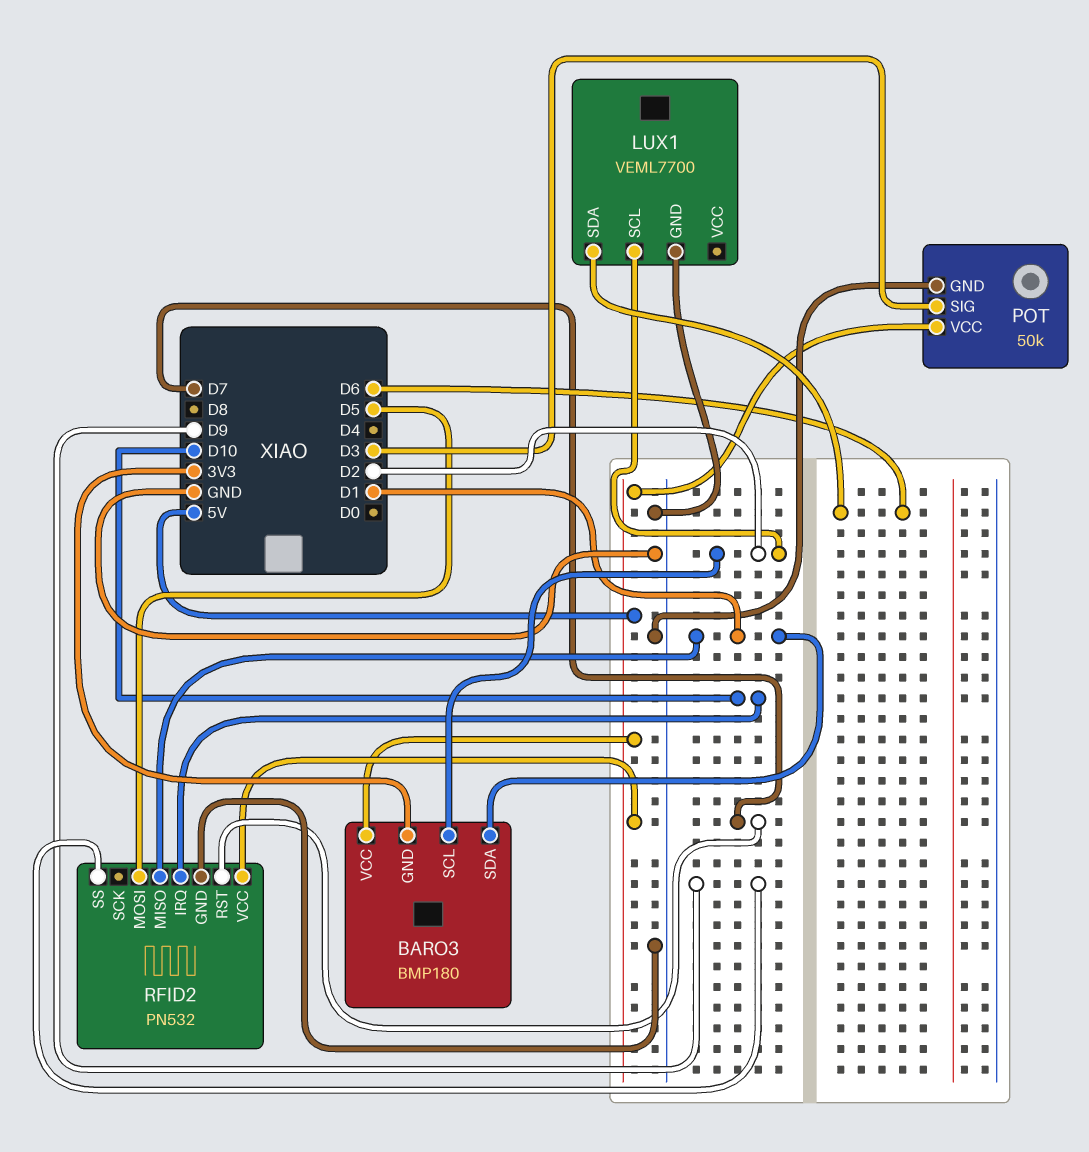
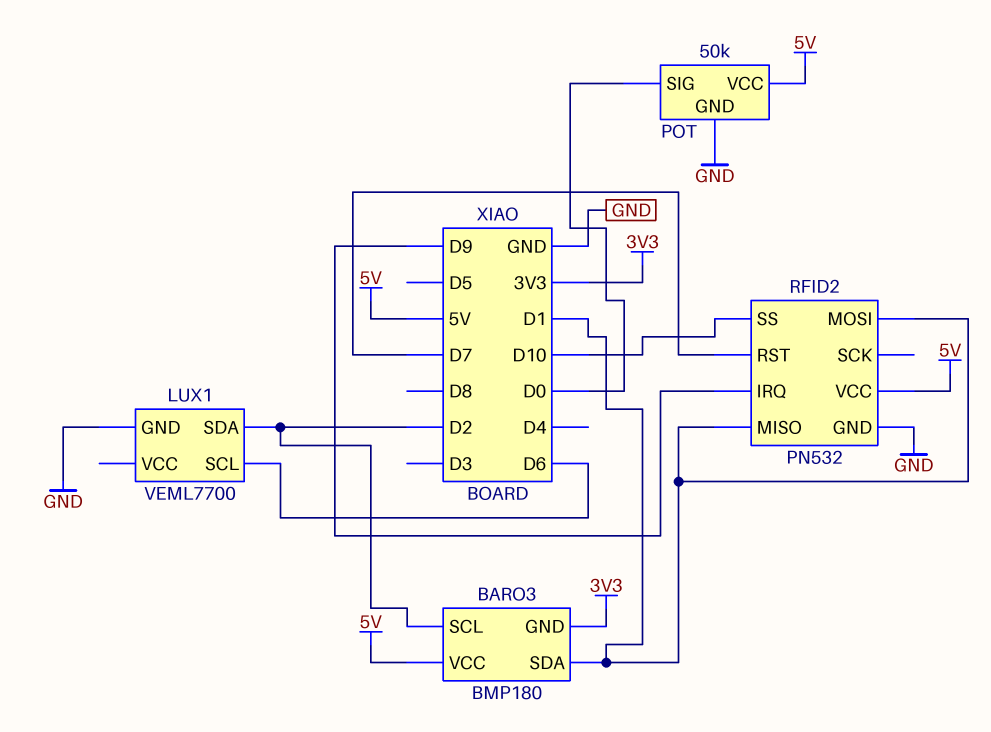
LUX1 pin SCL: D2 -> D6
LUX1 pin SDA: D6 -> D2
POT pin SIG: D3 -> D0
RFID2 pin IRQ: D10 -> D9
RFID2 pin MOSI: D5 -> D1
RFID2 pin SS: D9 -> D10

